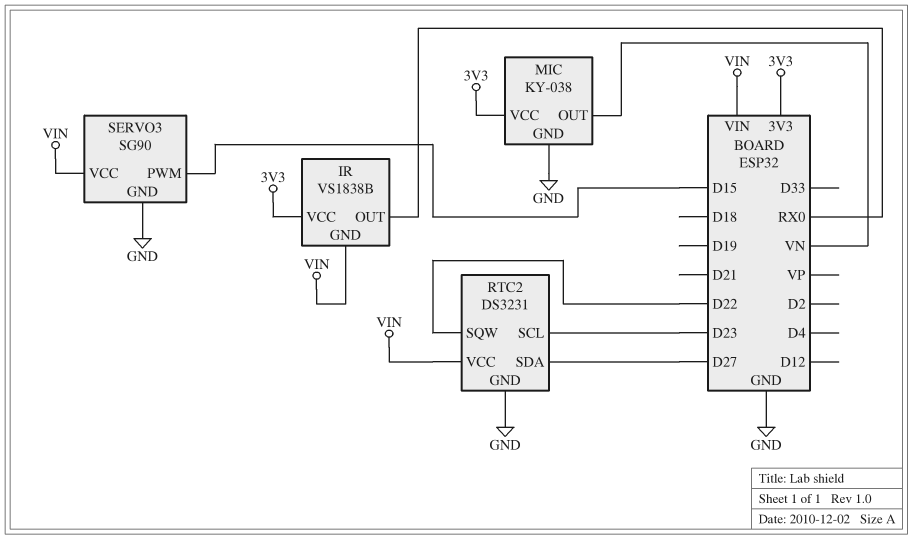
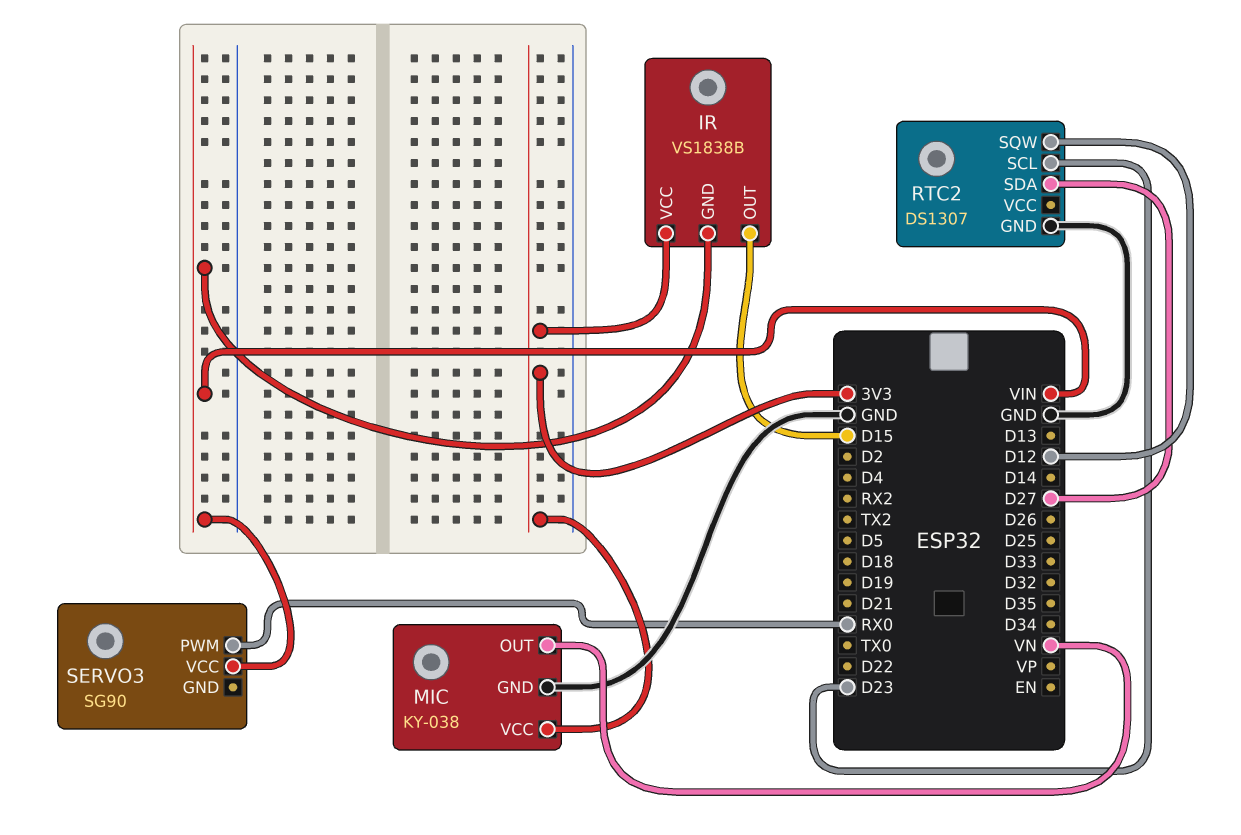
IR pin OUT: RX0 -> D15
RTC2: DS3231 -> DS1307
RTC2 pin SQW: D22 -> D12
RTC2 pin VCC: VIN -> none
SERVO3 pin GND: GND -> none
SERVO3 pin PWM: D15 -> RX0

